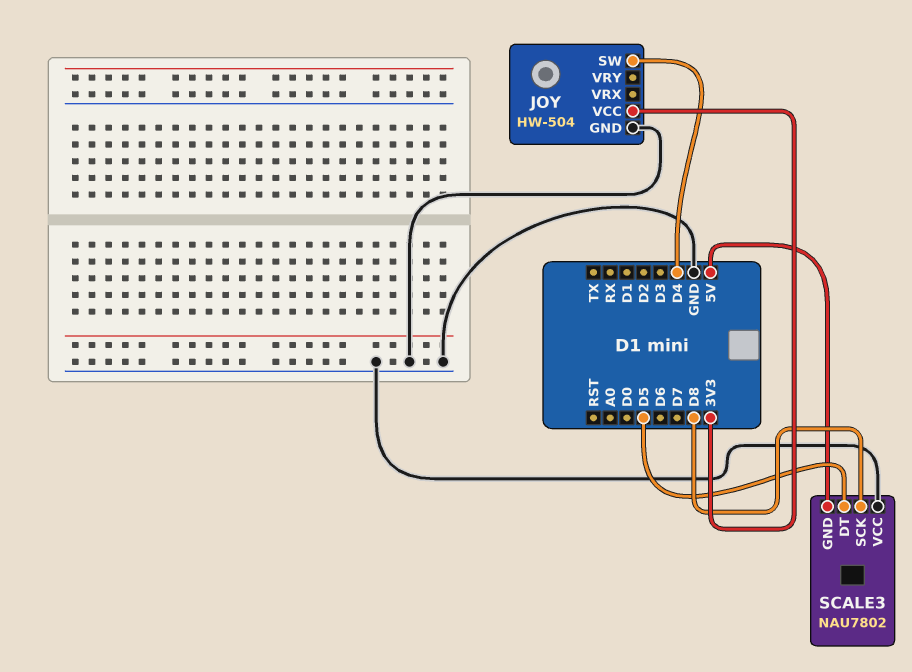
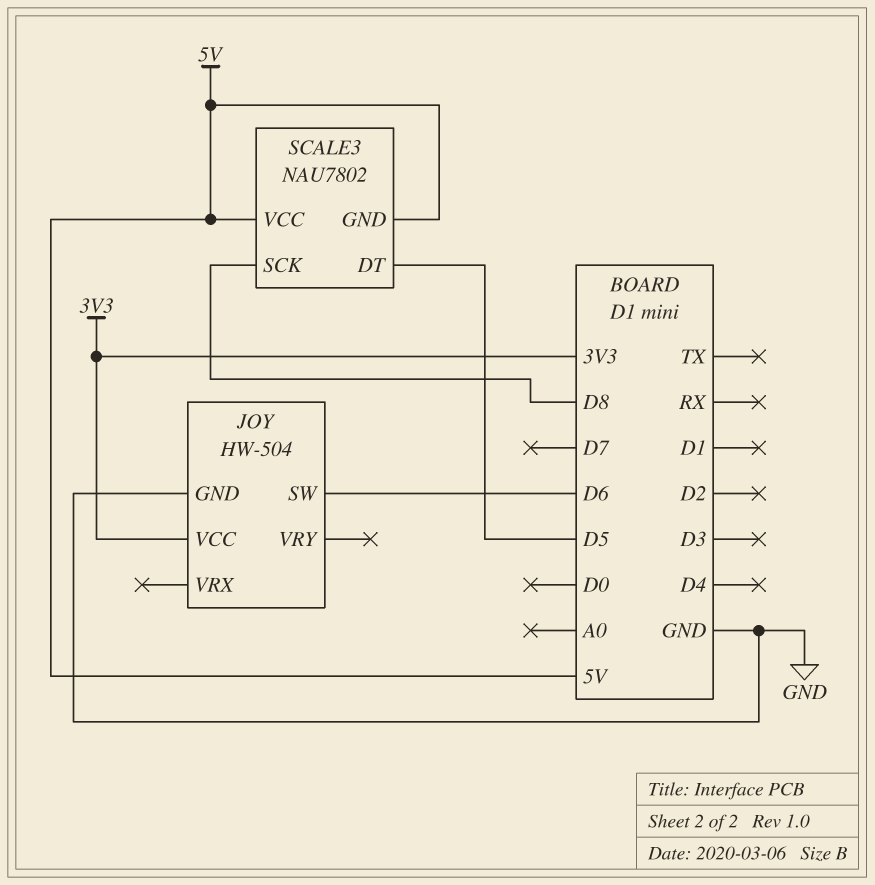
JOY pin SW: D4 -> D6
SCALE3 pin VCC: GND -> 5V

